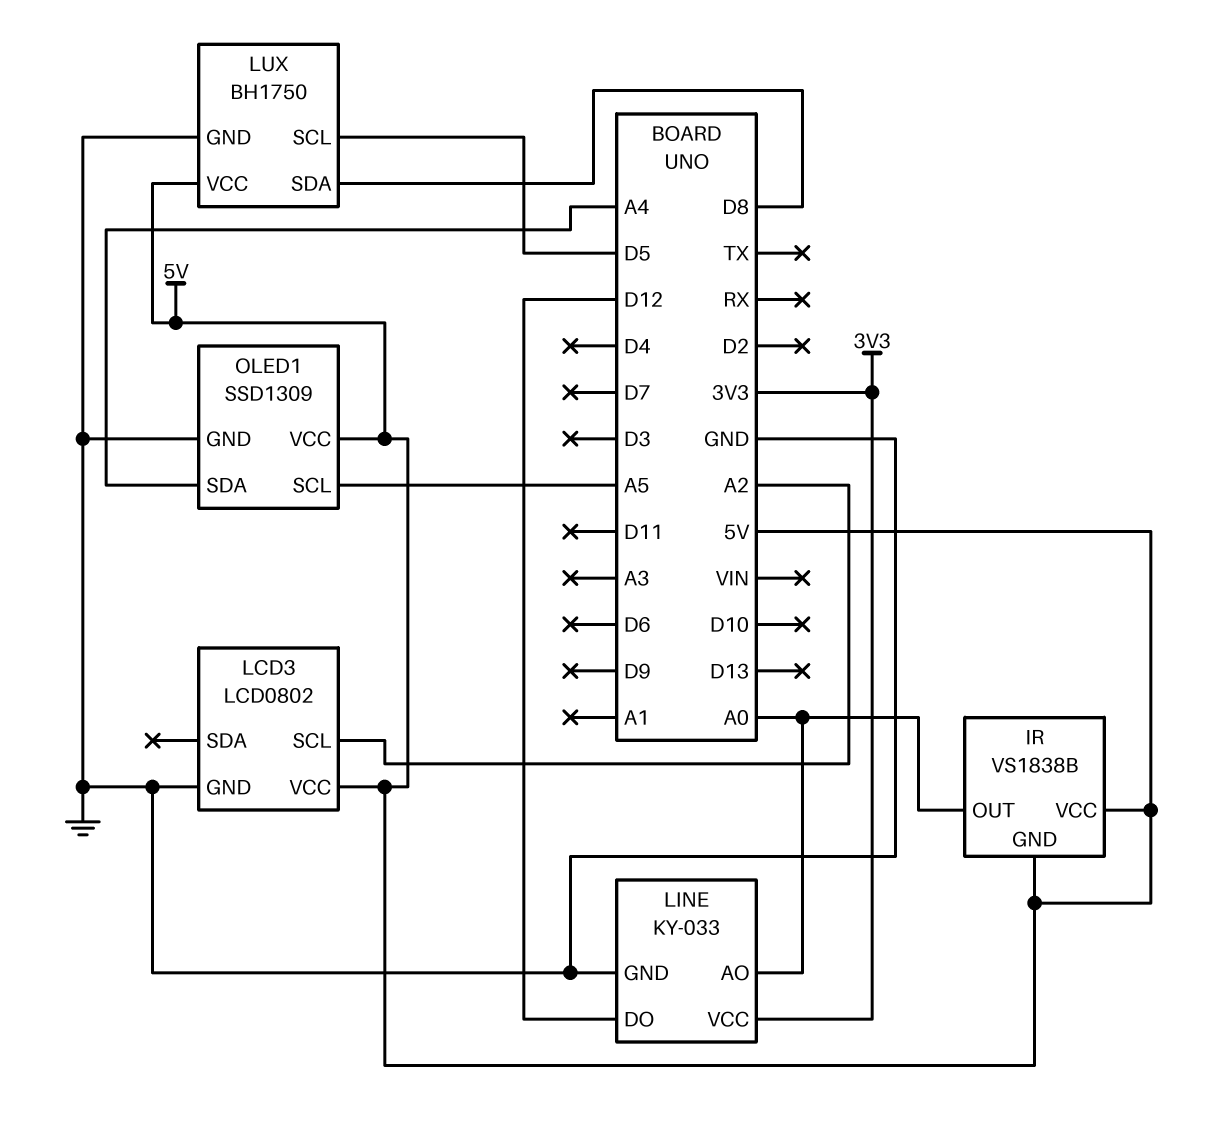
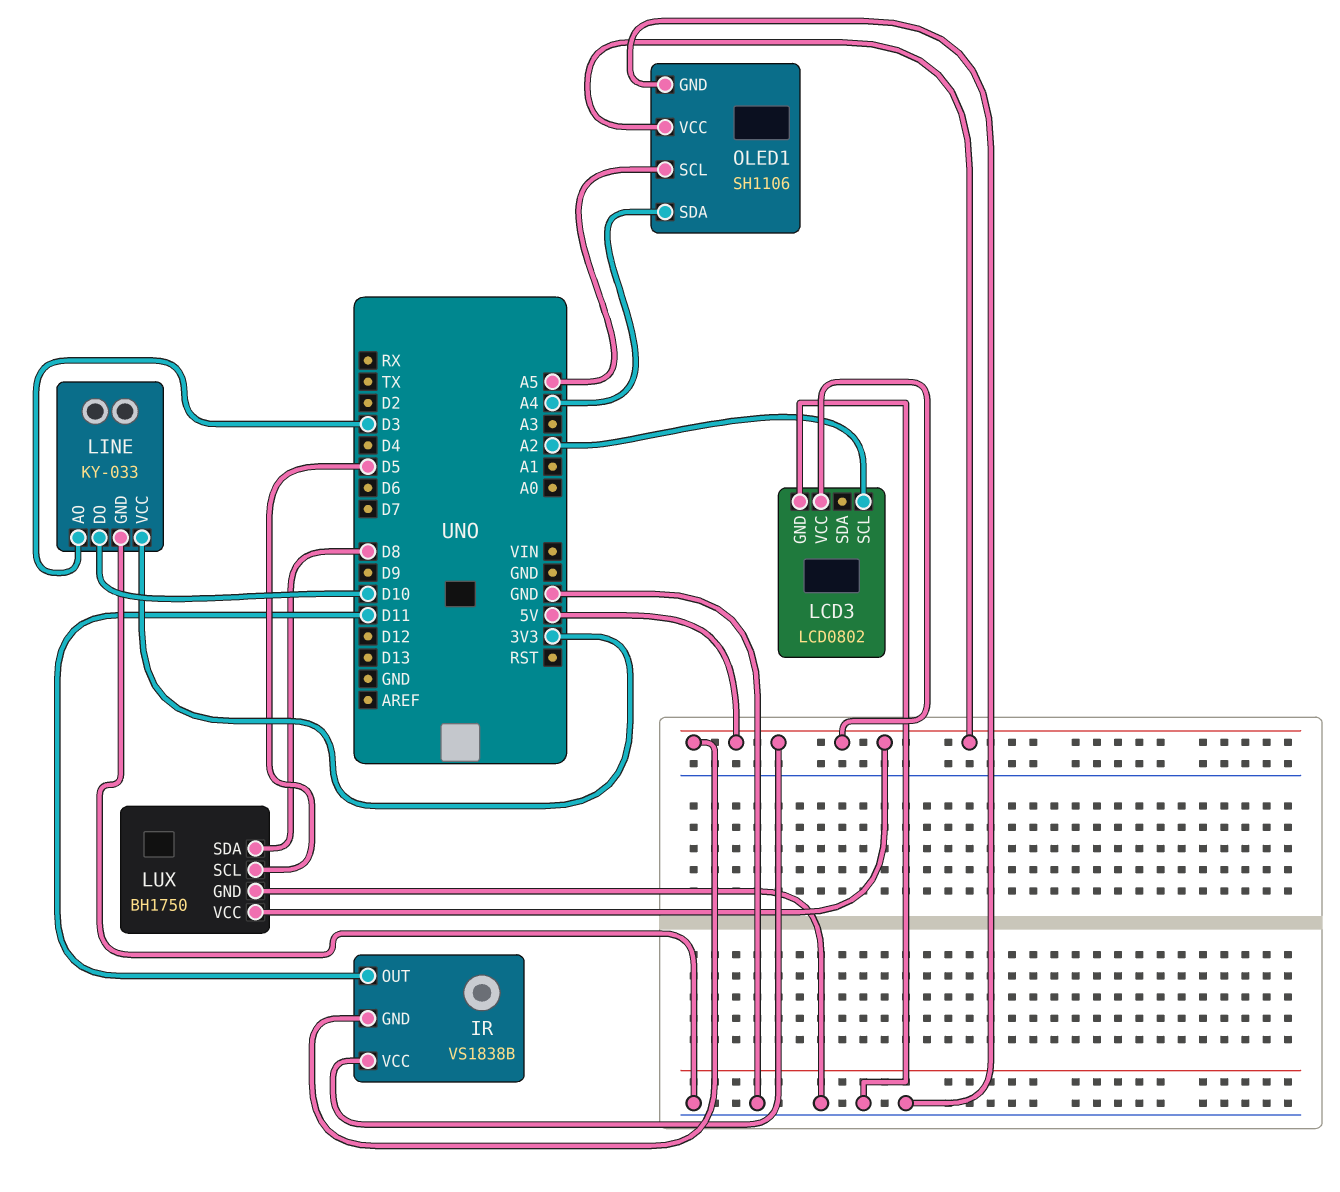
IR pin OUT: A0 -> D11
LINE pin AO: A0 -> D3
LINE pin DO: D12 -> D10
OLED1: SSD1309 -> SH1106

